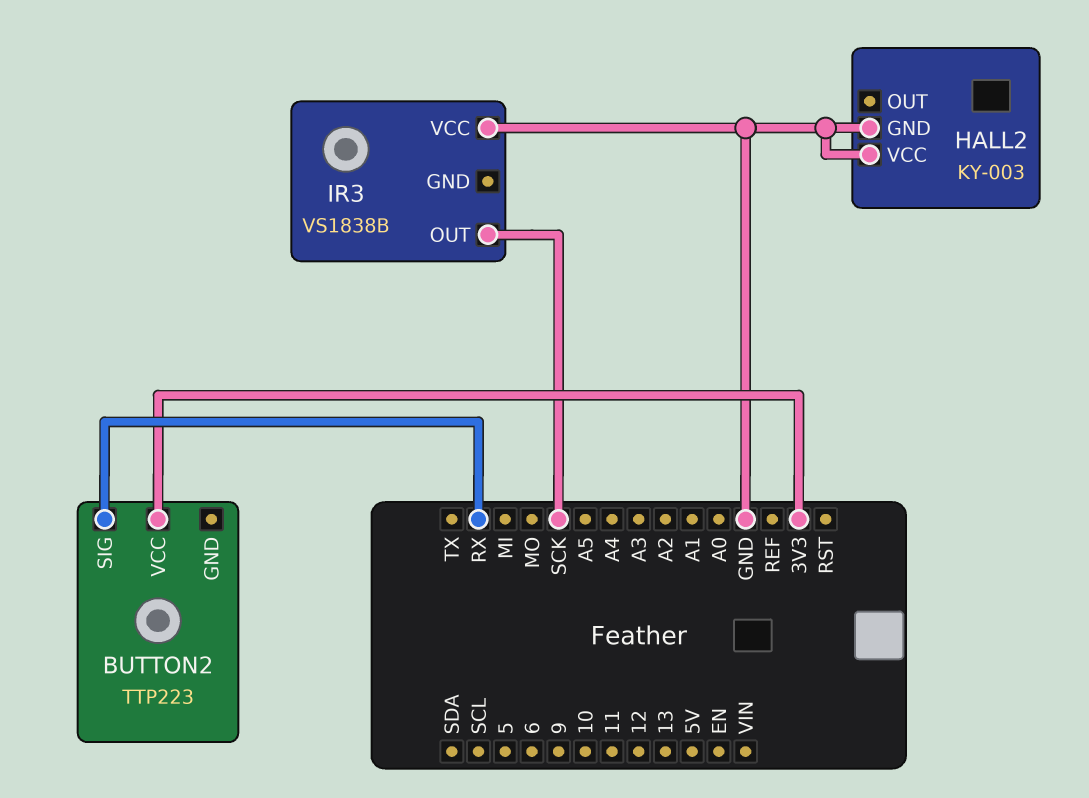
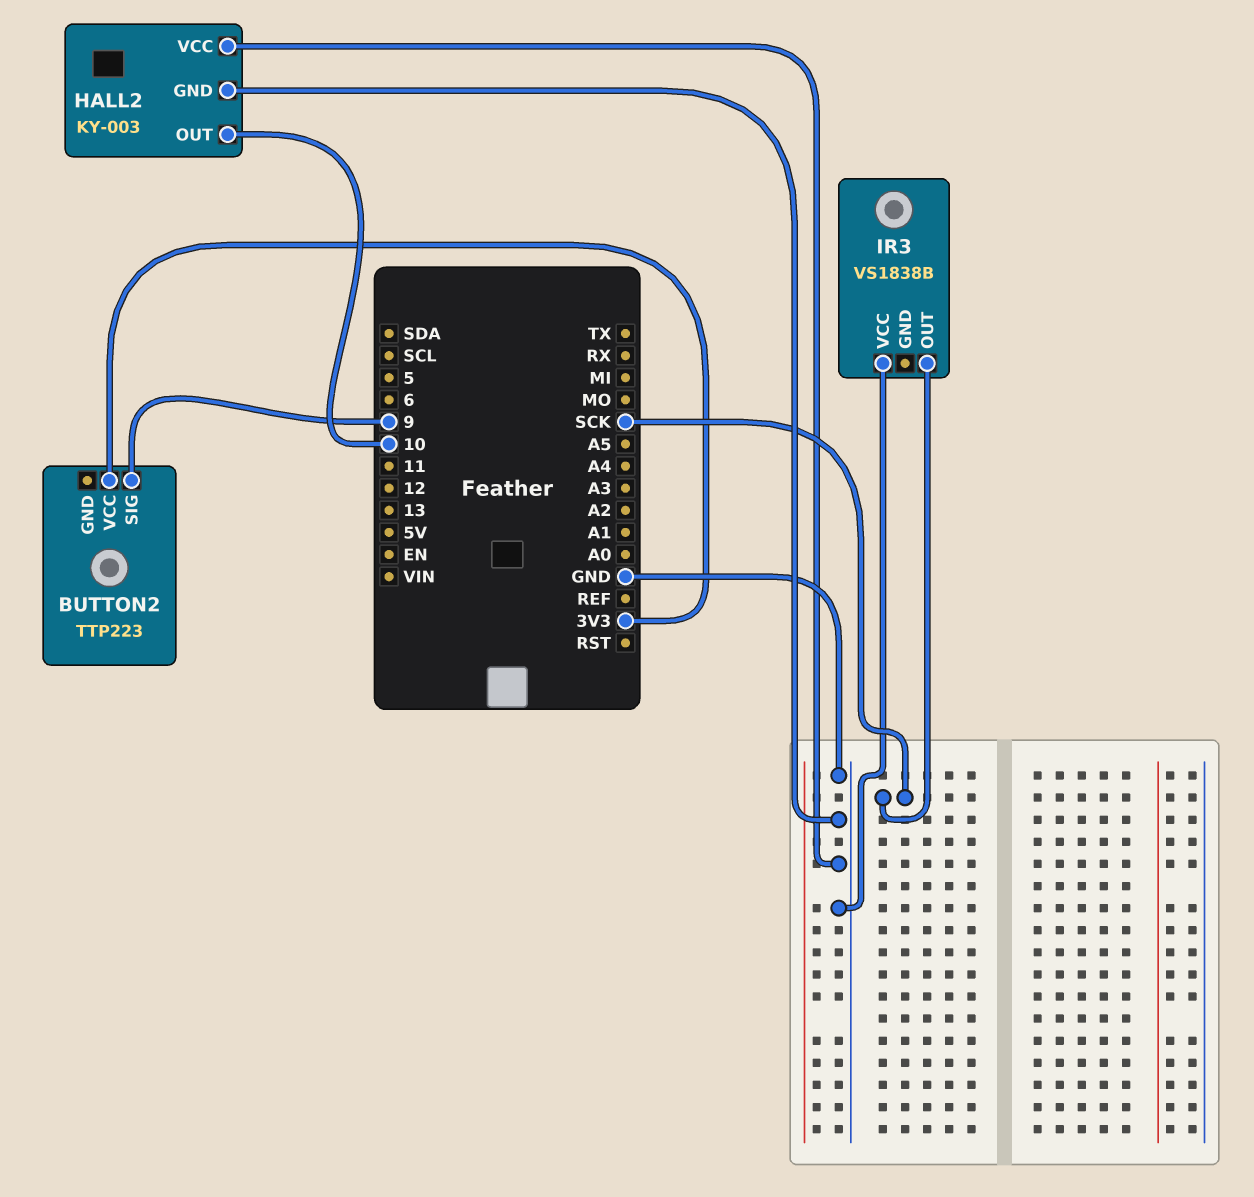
BUTTON2 pin SIG: RX -> 9
HALL2 pin OUT: none -> 10

